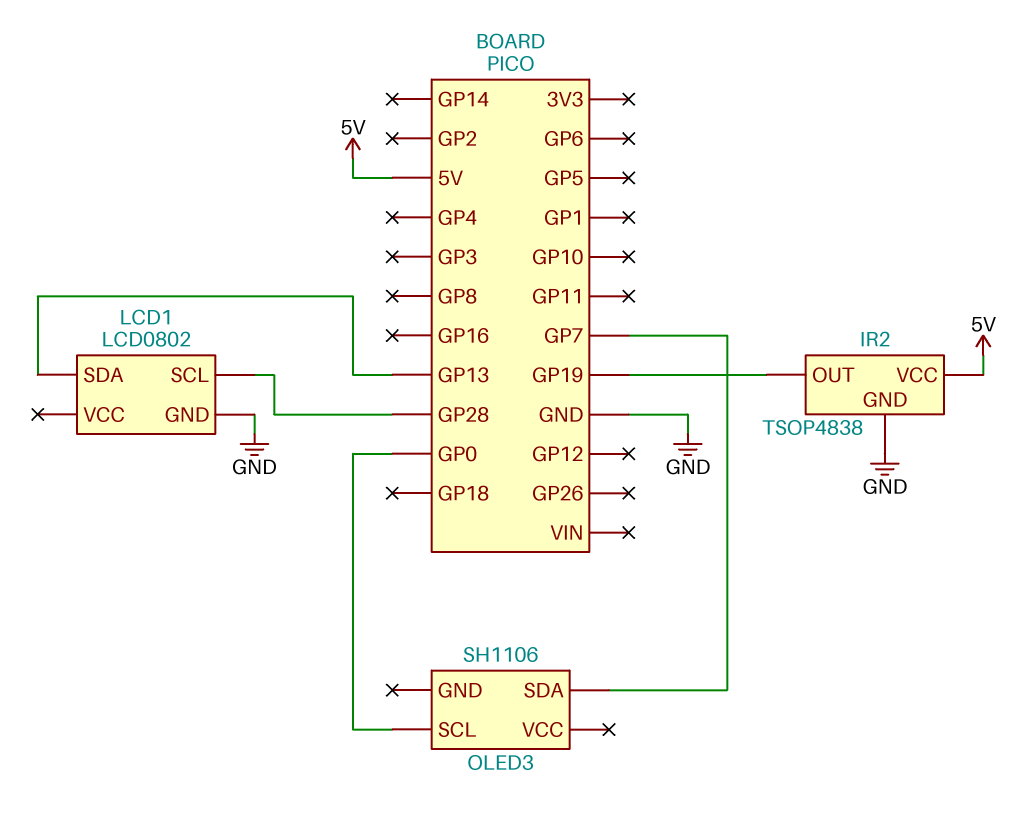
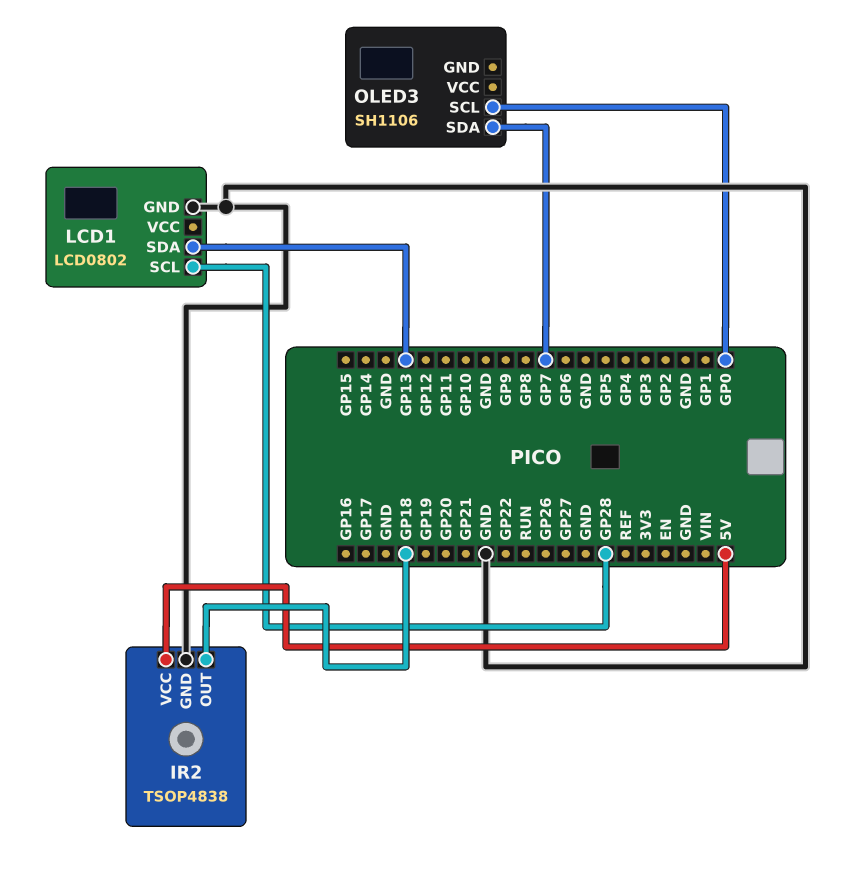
IR2 pin OUT: GP19 -> GP18

